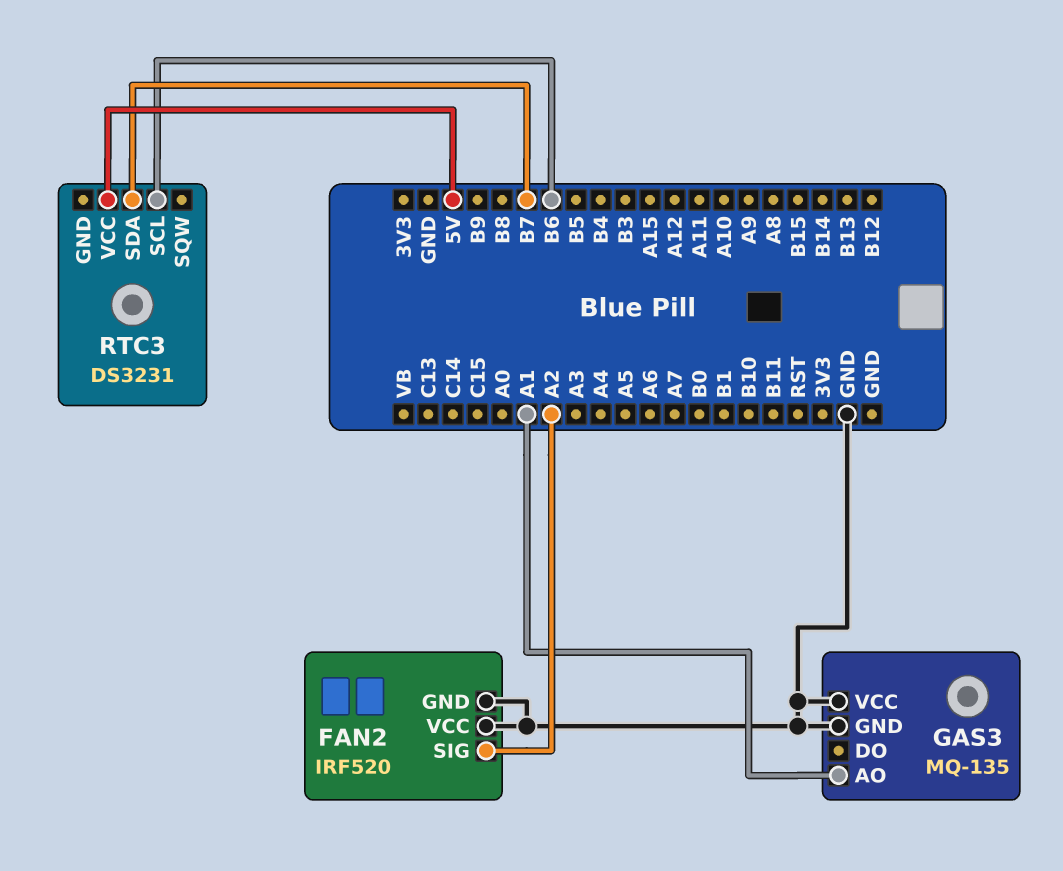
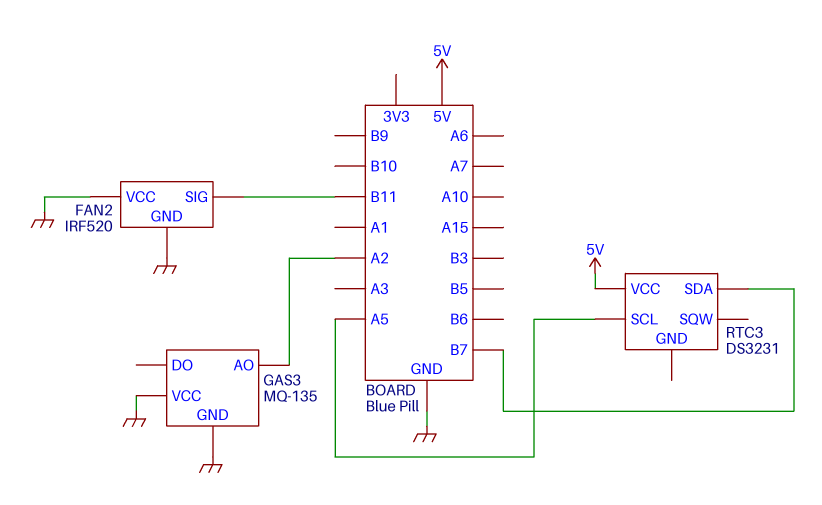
FAN2 pin SIG: A2 -> B11
GAS3 pin AO: A1 -> A2
RTC3 pin SCL: B6 -> A5

